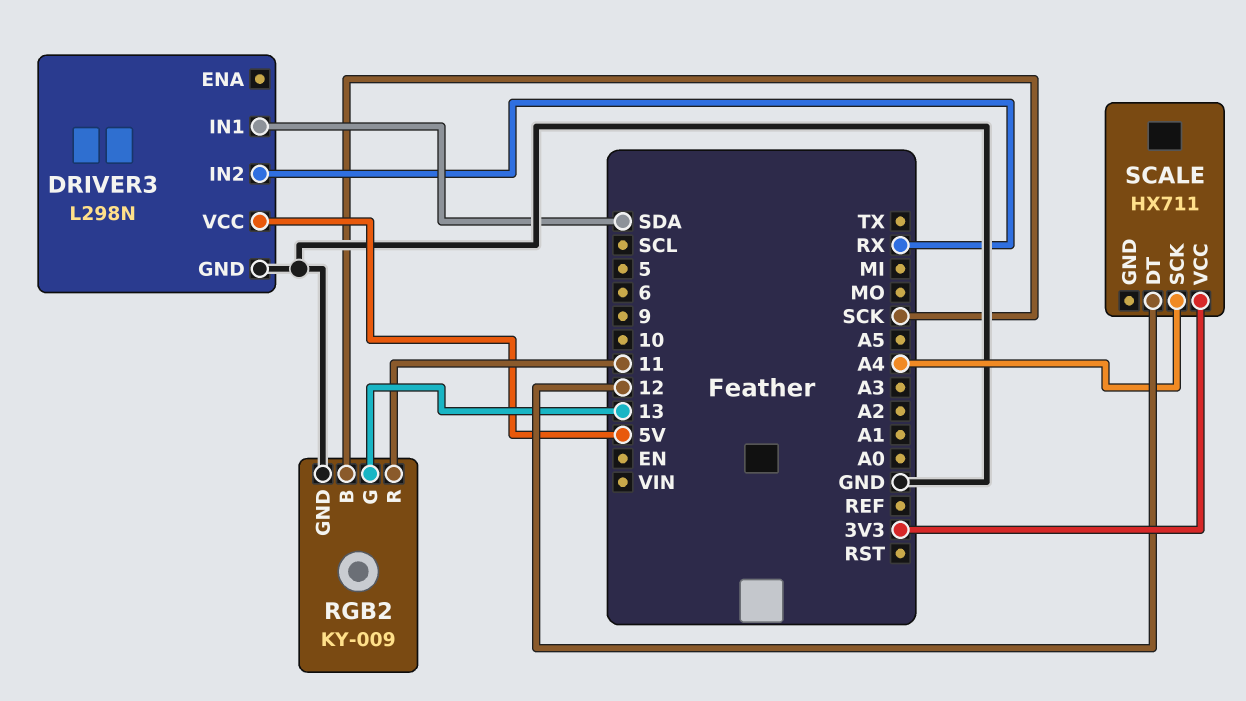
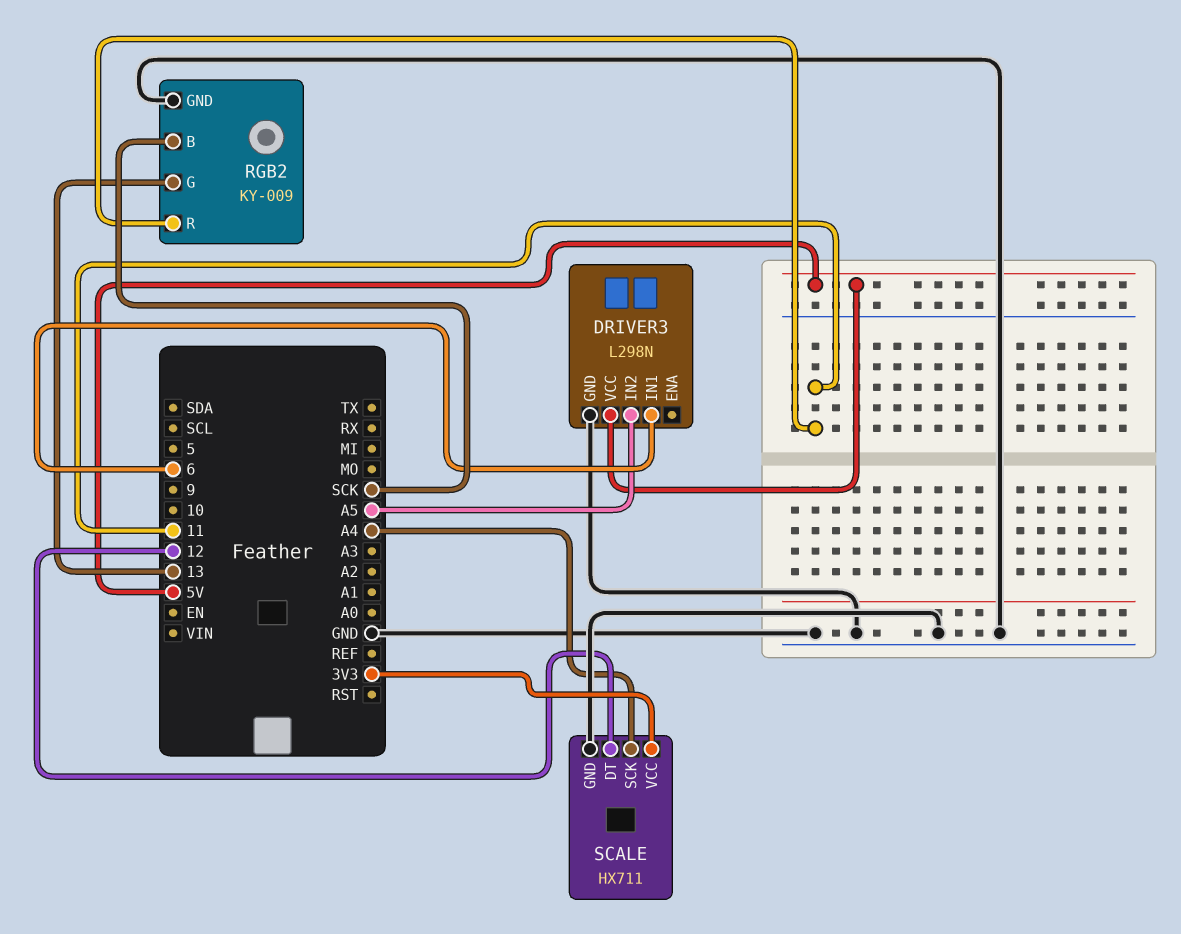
DRIVER3 pin IN1: SDA -> 6
DRIVER3 pin IN2: RX -> A5
SCALE pin GND: none -> GND

